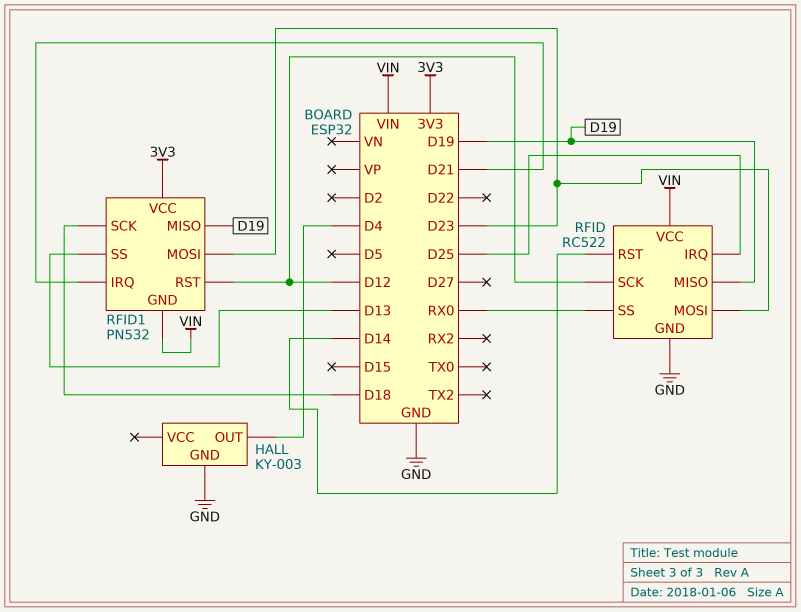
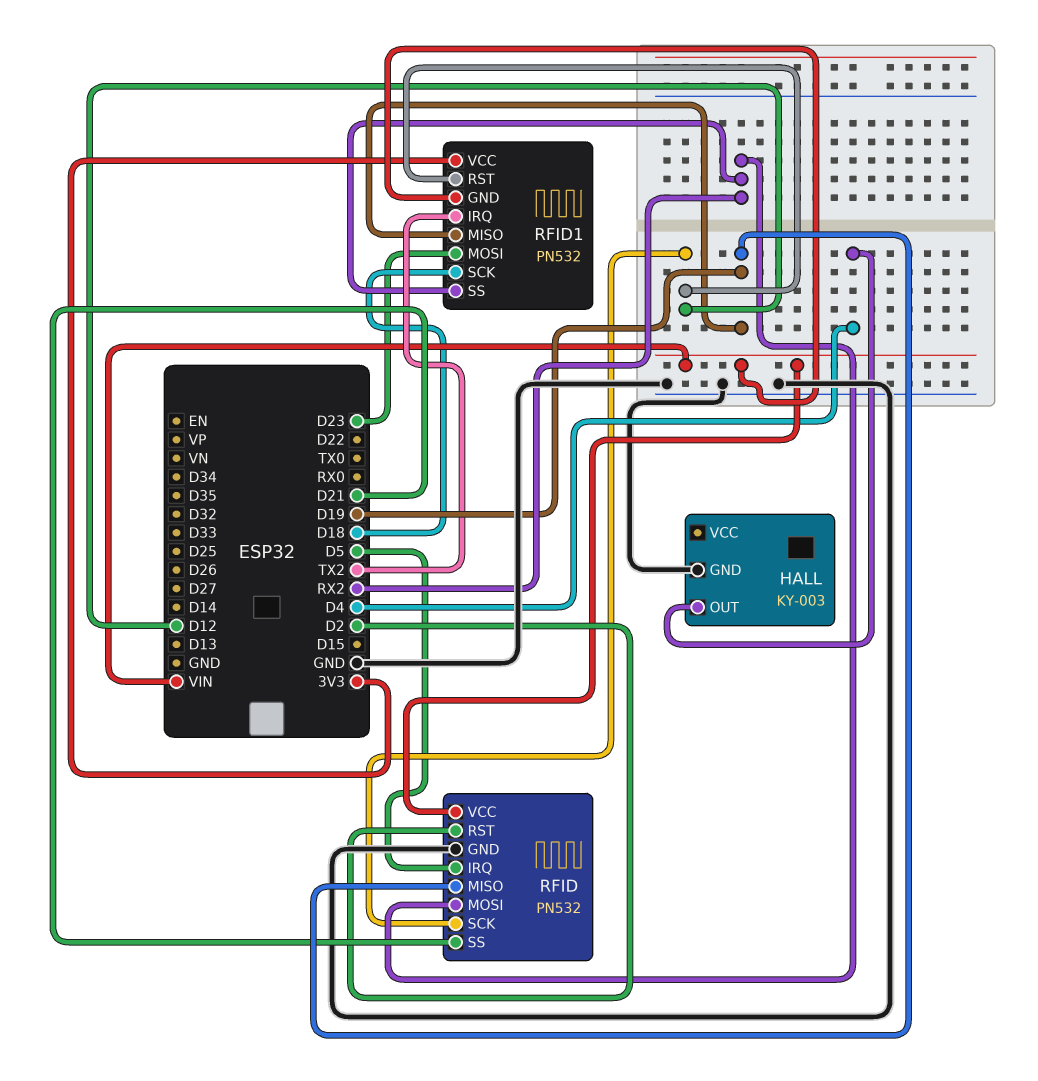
RFID: RC522 -> PN532
RFID pin IRQ: D25 -> D5
RFID pin MOSI: D23 -> RX2
RFID pin RST: D14 -> D2
RFID pin SS: RX0 -> D21
RFID1 pin IRQ: D21 -> TX2
RFID1 pin SS: D13 -> RX2

